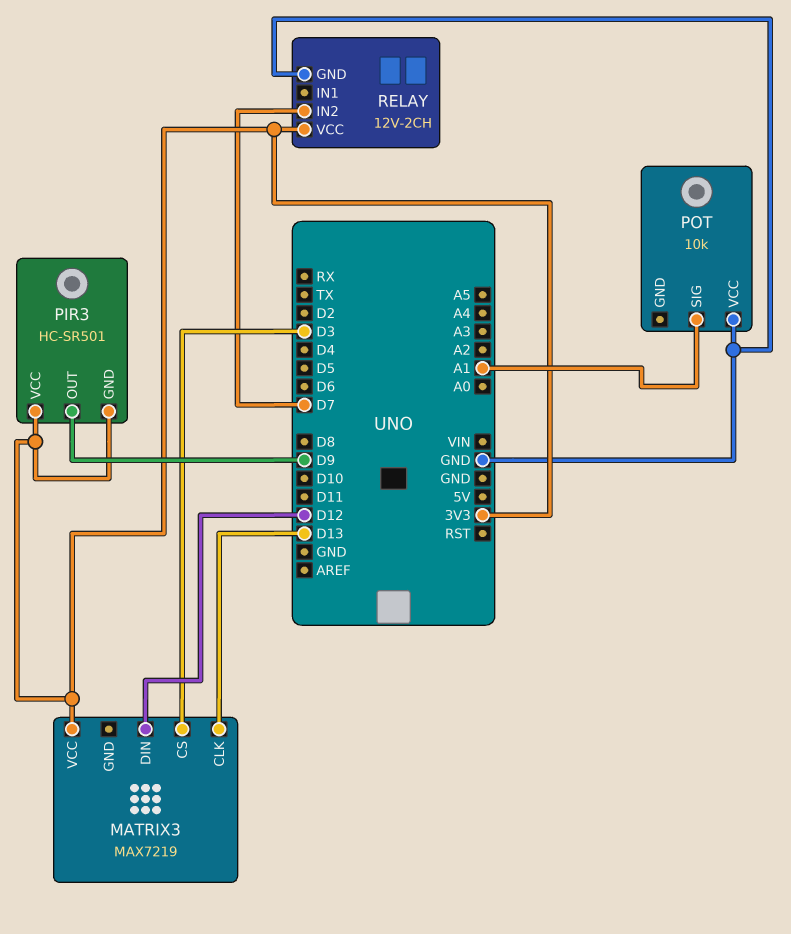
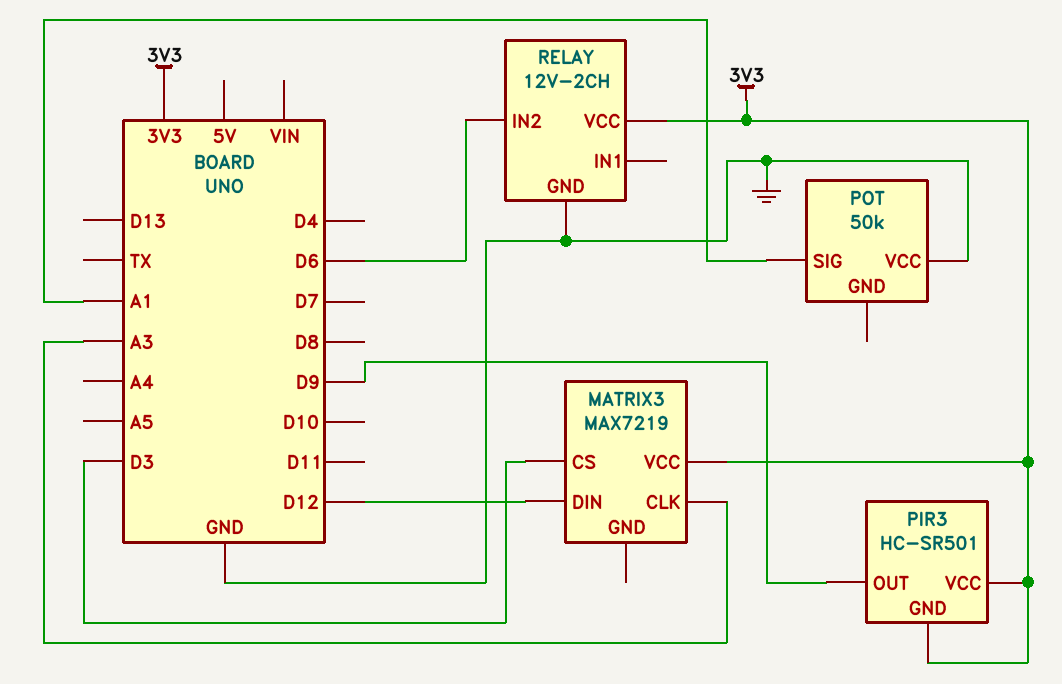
MATRIX3 pin CLK: D13 -> A3
POT: 10k -> 50k
RELAY pin IN2: D7 -> D6

